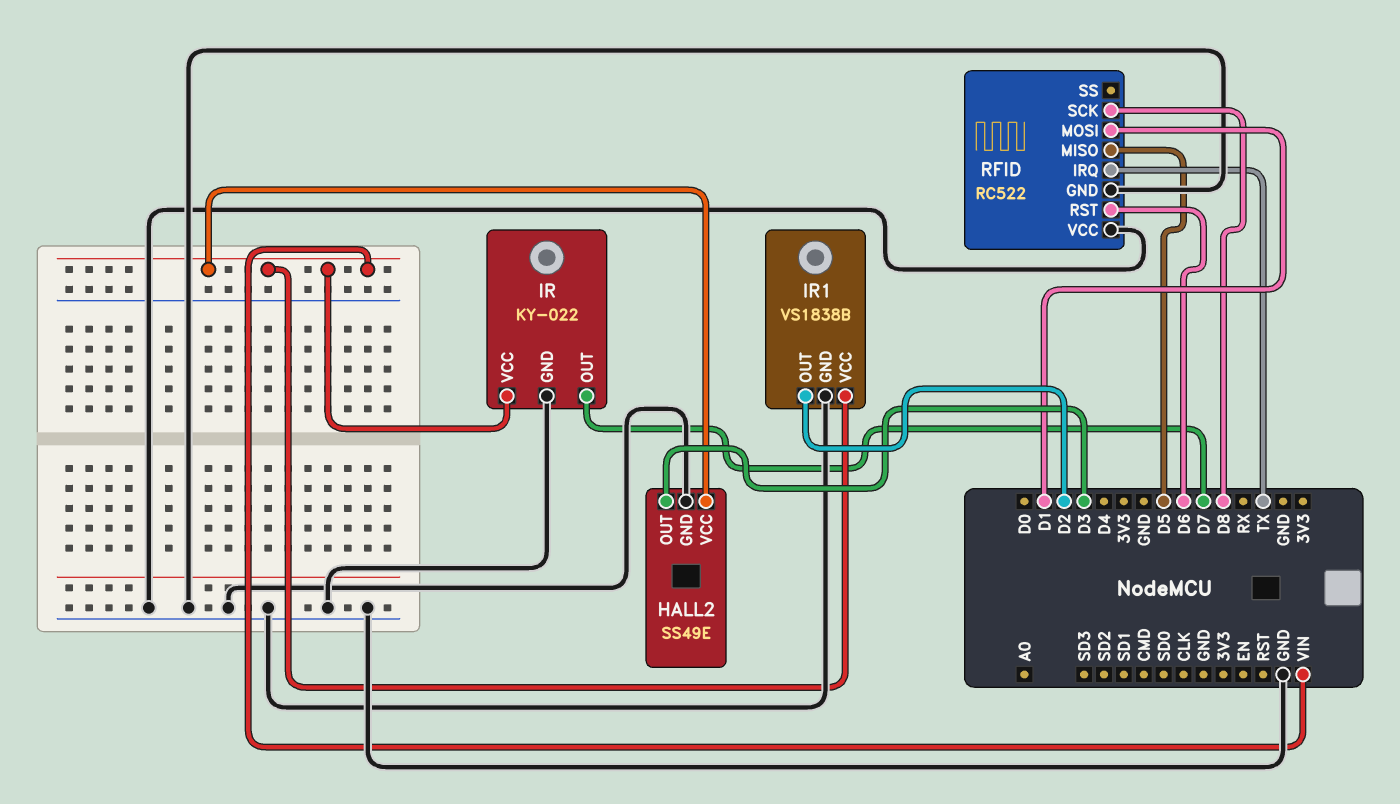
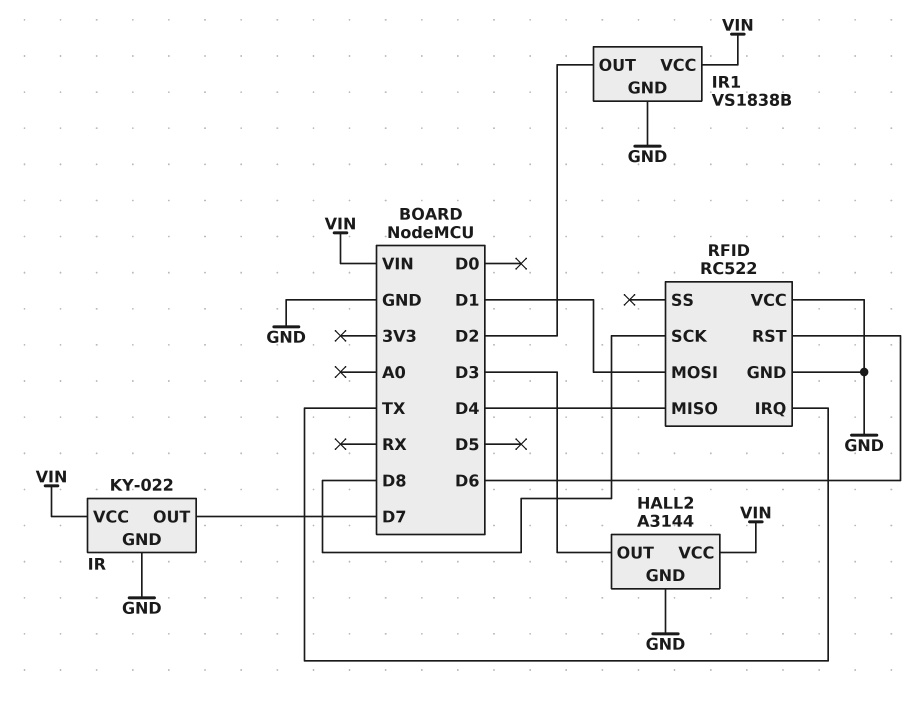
HALL2: SS49E -> A3144
RFID pin MISO: D5 -> D4

